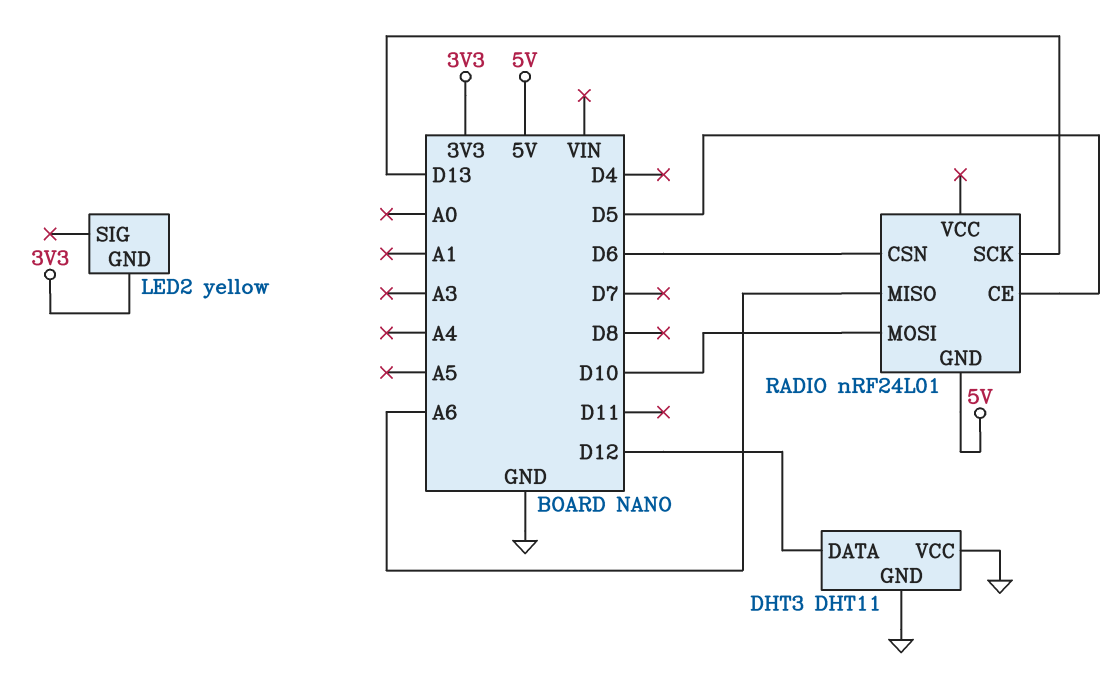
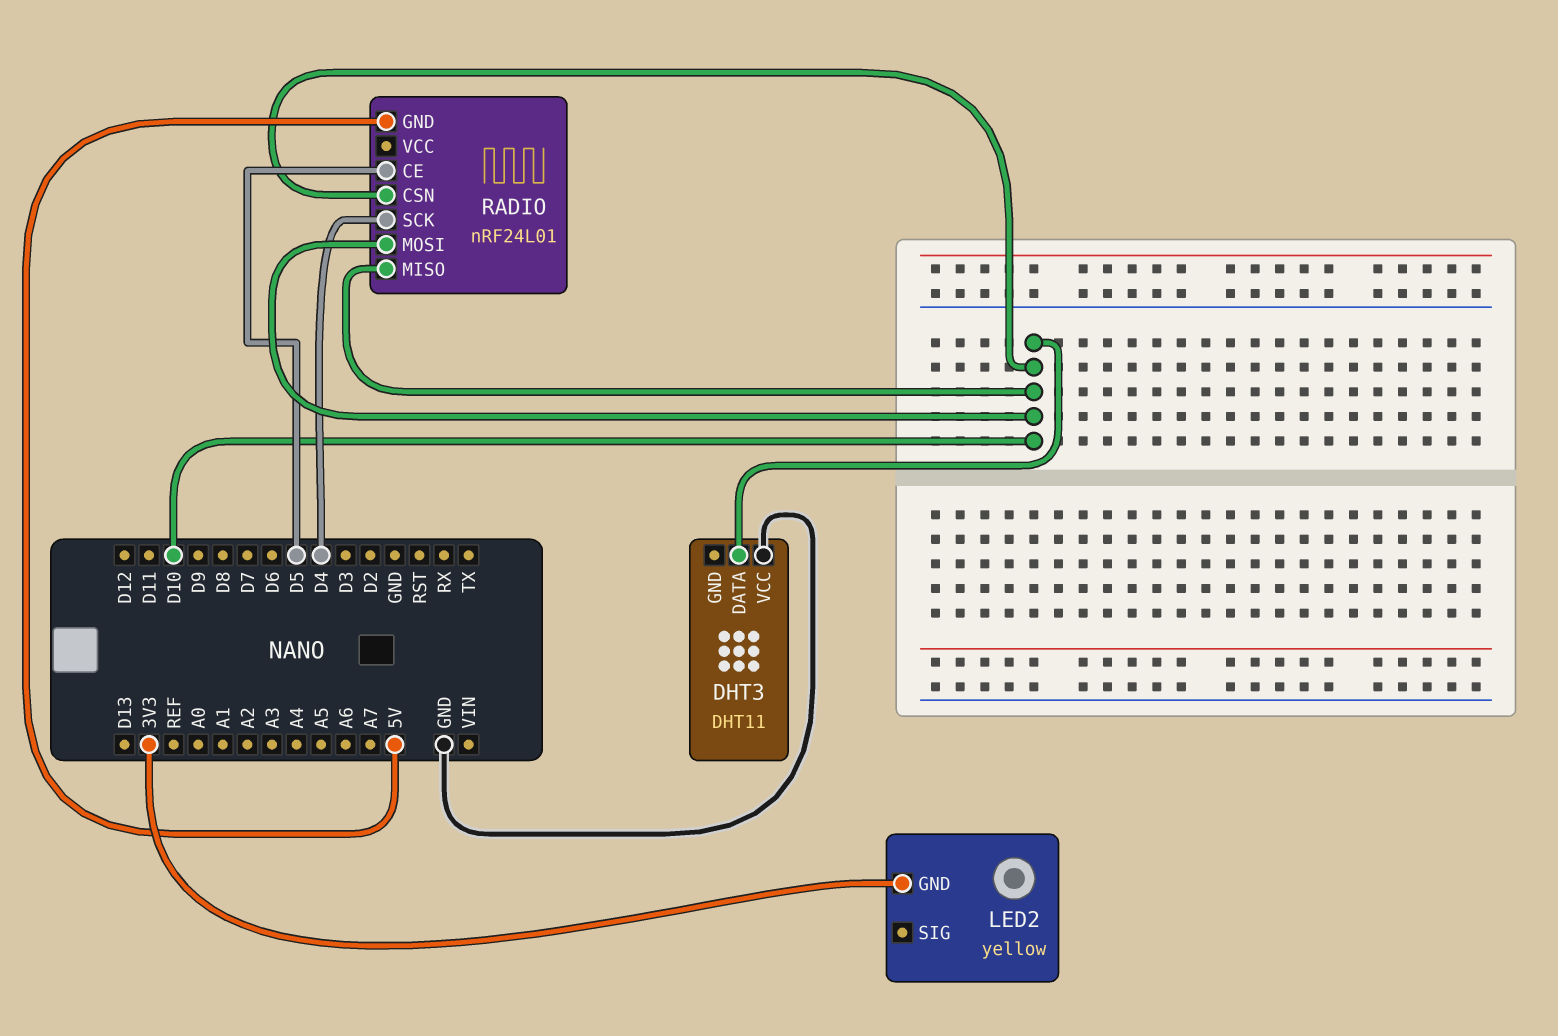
DHT3 pin DATA: D12 -> D10
DHT3 pin GND: GND -> none
RADIO pin CSN: D6 -> D10
RADIO pin MISO: A6 -> D10
RADIO pin SCK: D13 -> D4

